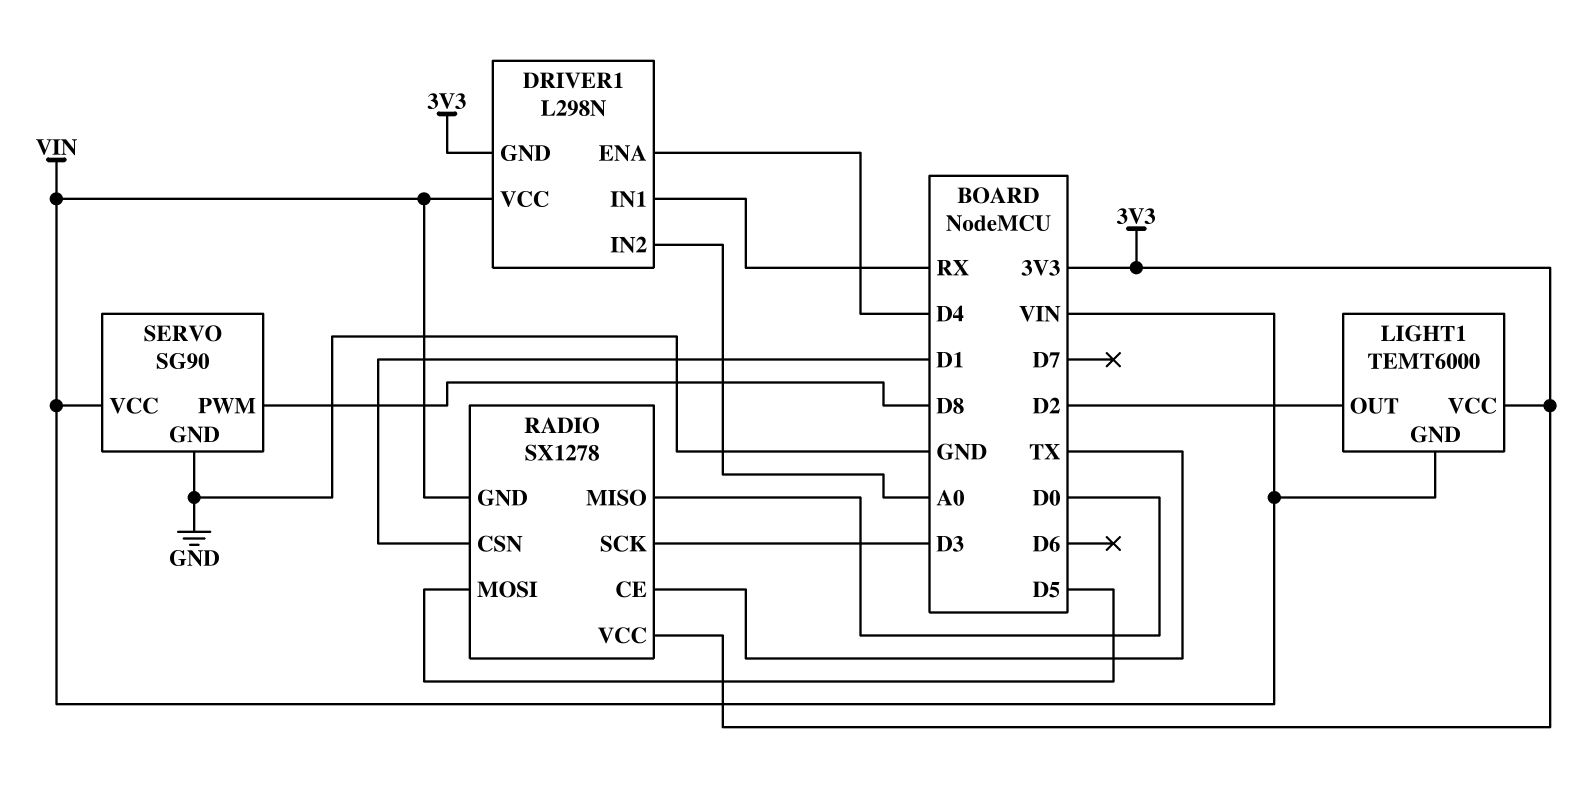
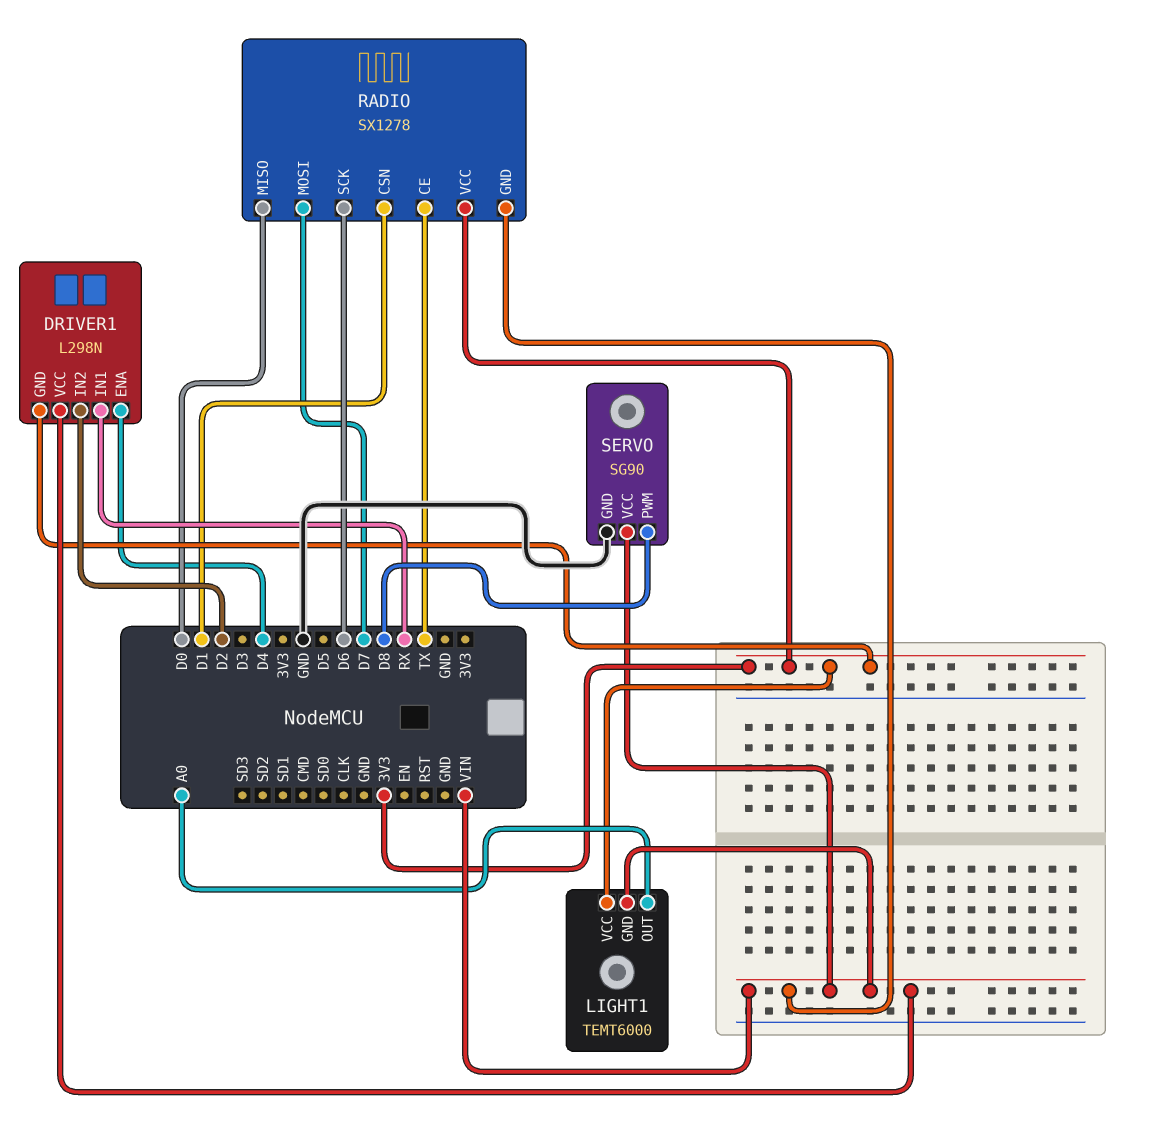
DRIVER1 pin IN2: A0 -> D2
LIGHT1 pin OUT: D2 -> A0
RADIO pin MOSI: D5 -> D7
RADIO pin SCK: D3 -> D6

